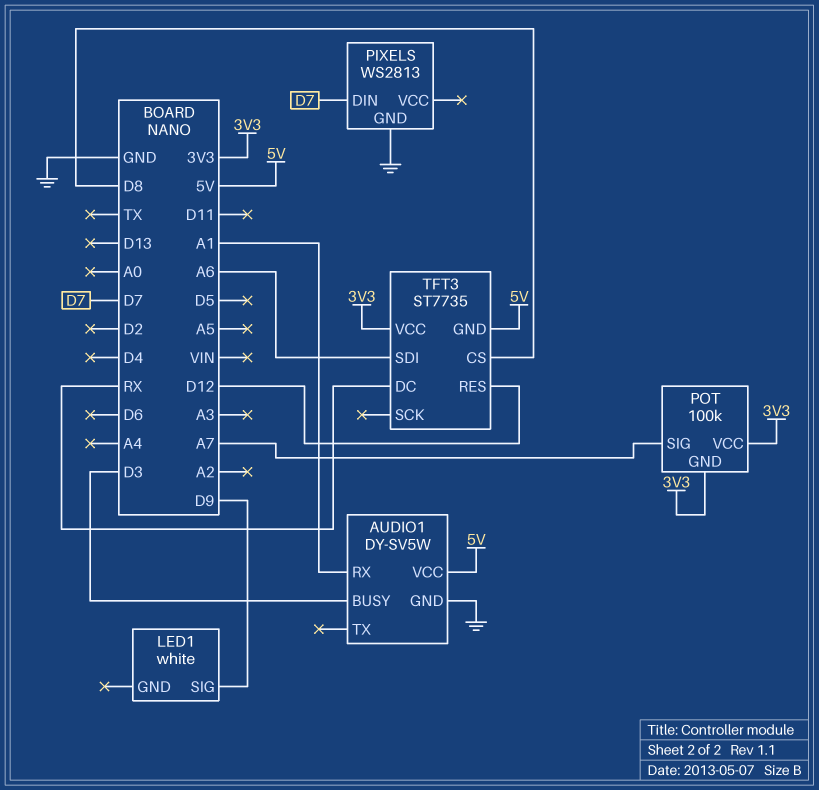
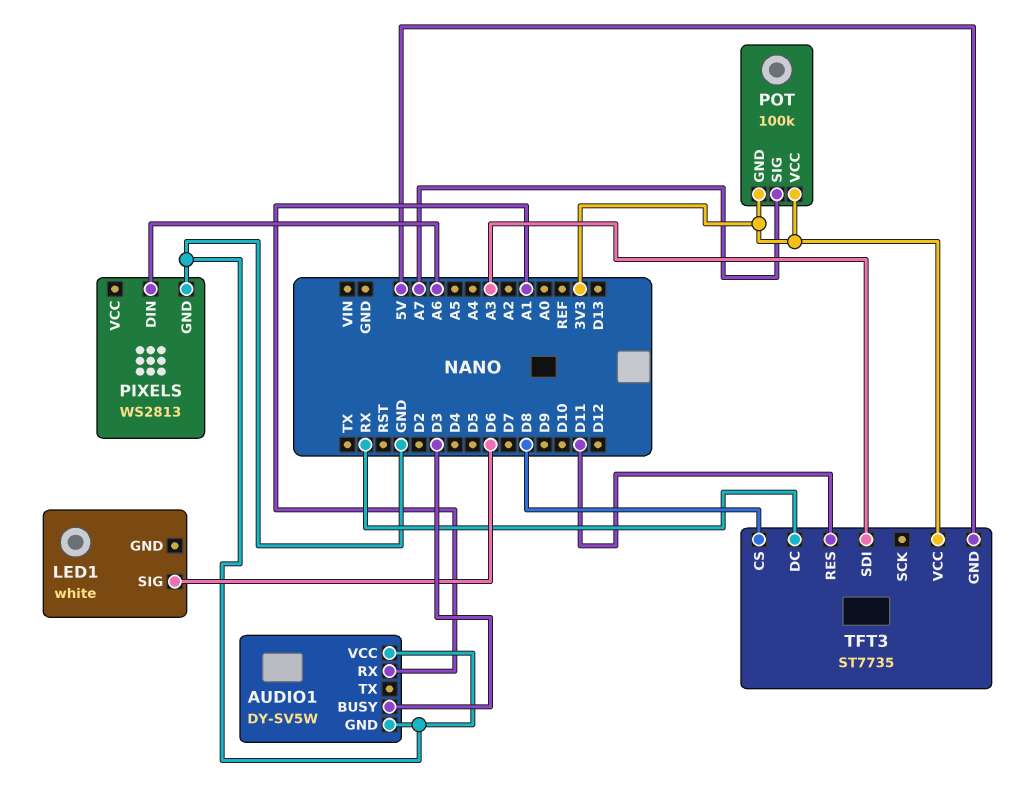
AUDIO1 pin VCC: 5V -> GND
LED1 pin SIG: D9 -> D6
PIXELS pin DIN: D7 -> A6
TFT3 pin RES: D12 -> D11
TFT3 pin SDI: A6 -> A3

